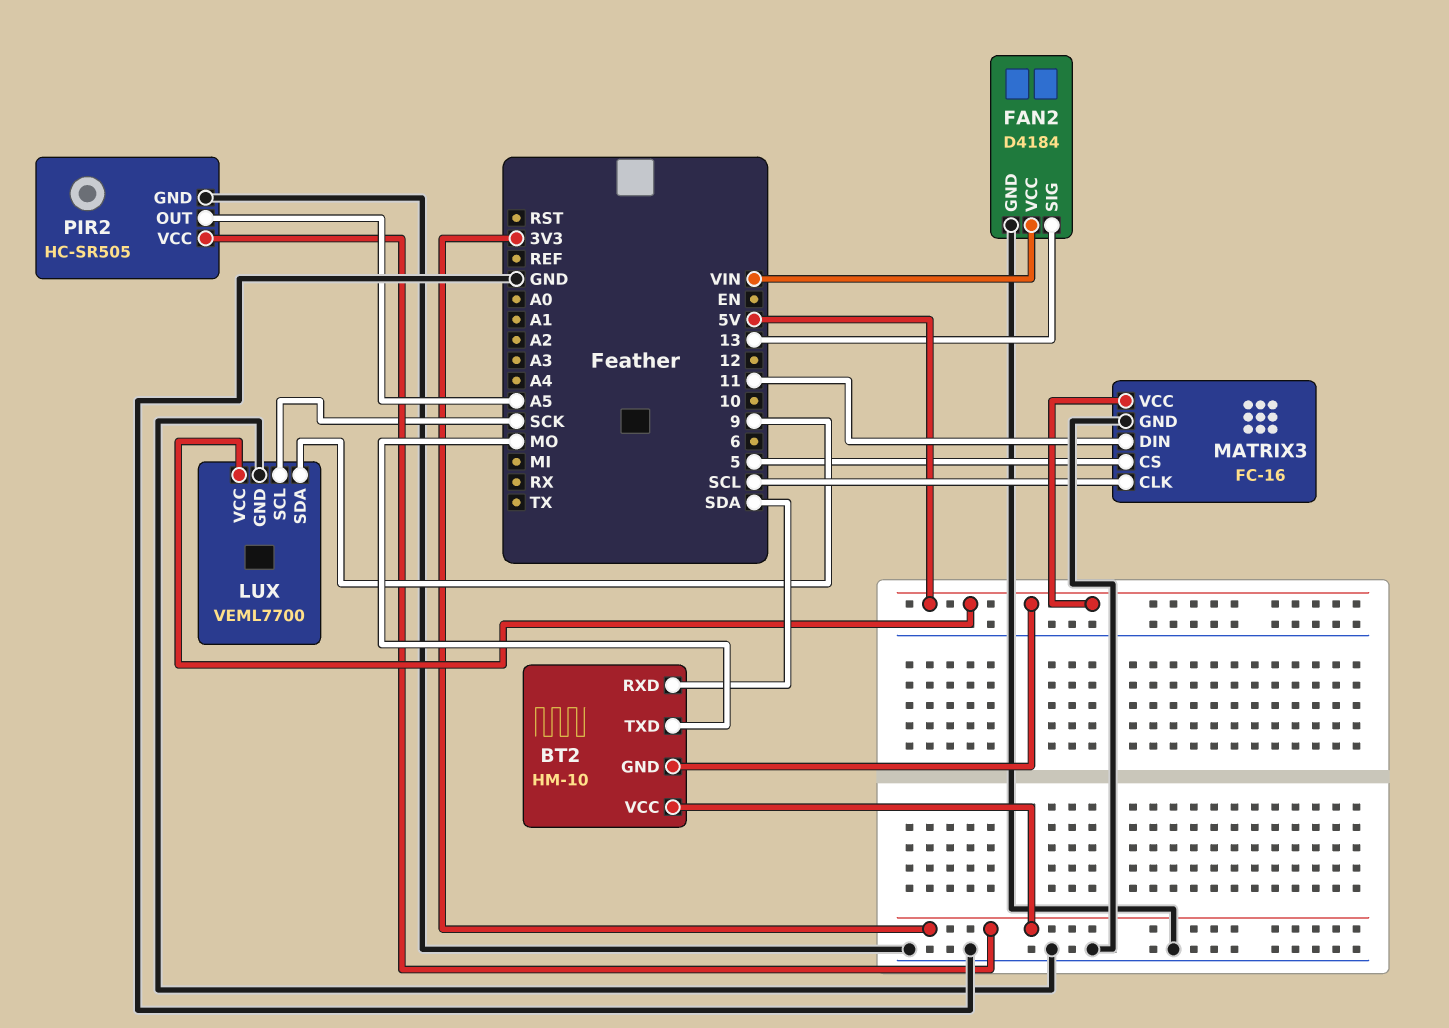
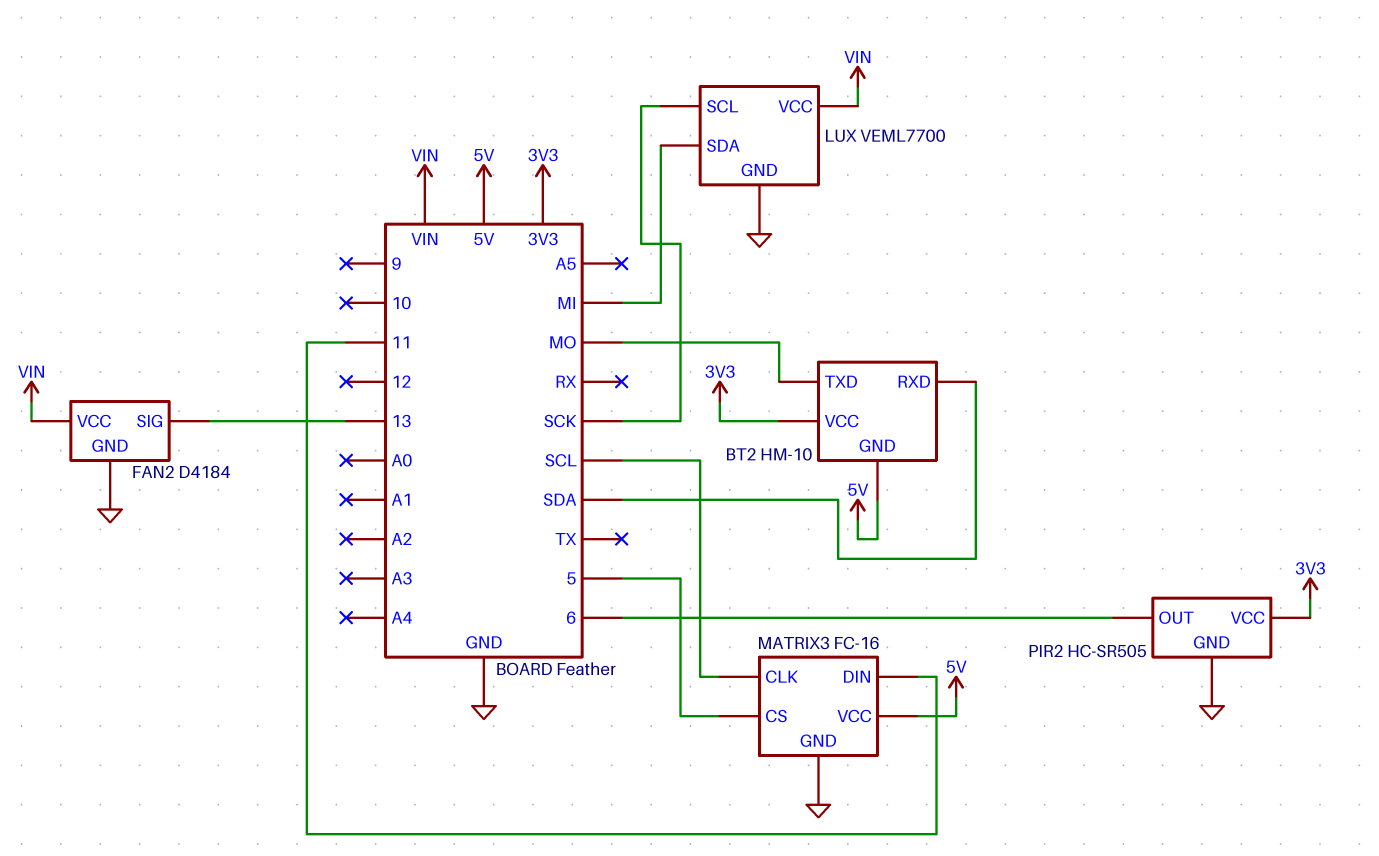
LUX pin SDA: 9 -> MI
LUX pin VCC: 5V -> VIN
PIR2 pin OUT: A5 -> 6

